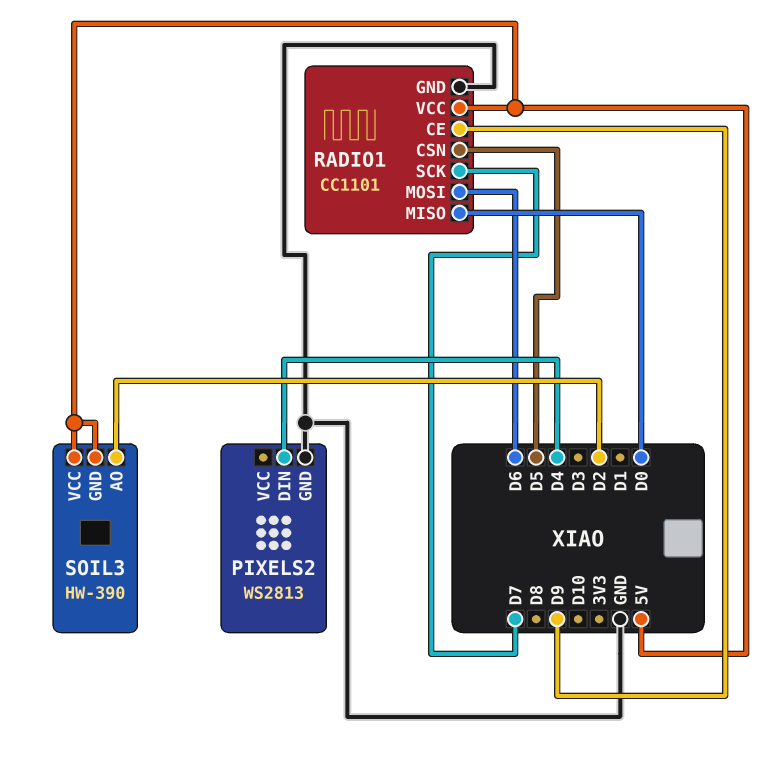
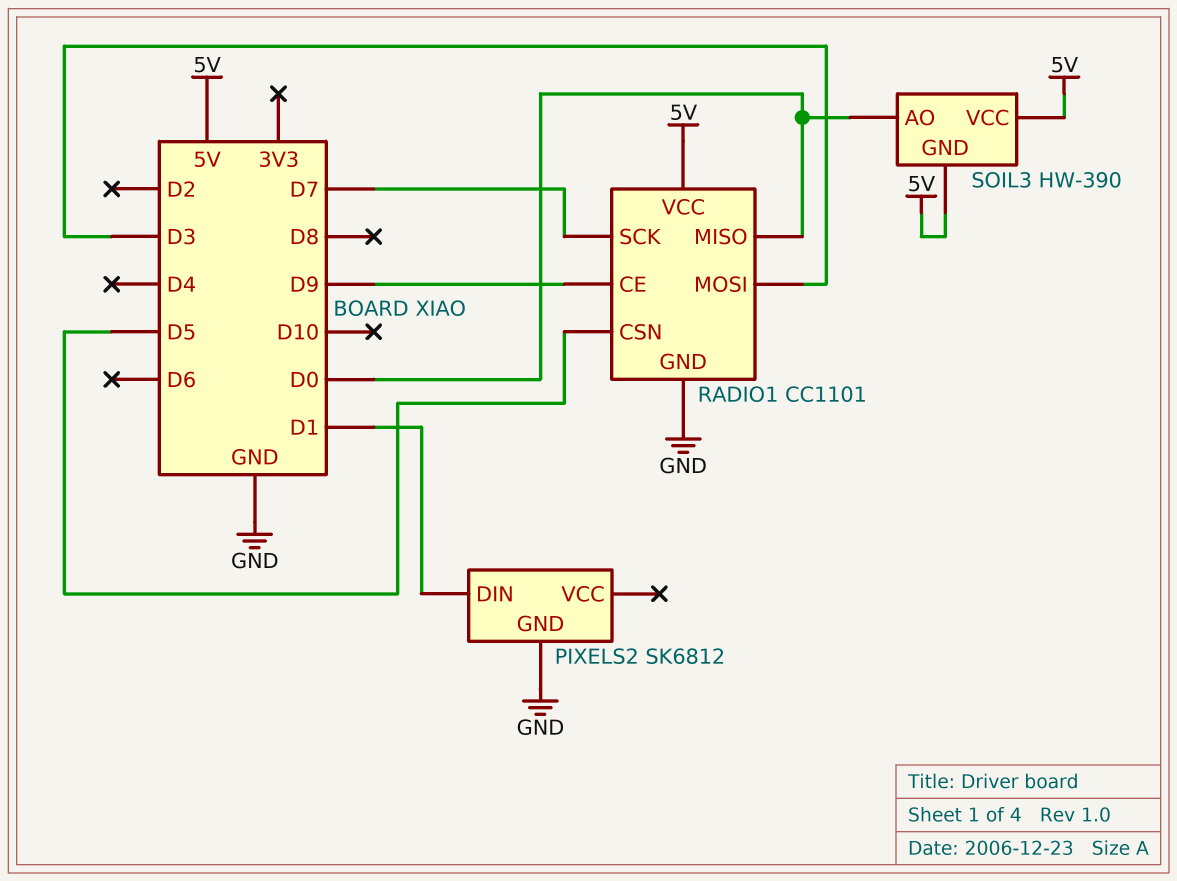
PIXELS2: WS2813 -> SK6812
PIXELS2 pin DIN: D4 -> D1
RADIO1 pin MOSI: D6 -> D3
SOIL3 pin AO: D2 -> D0

